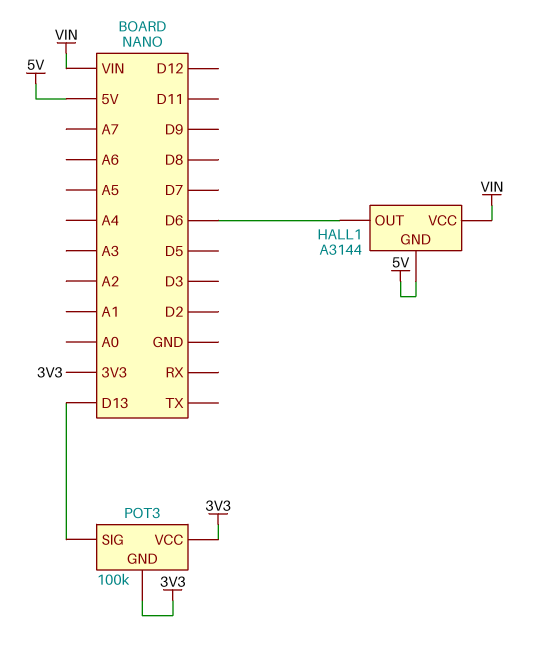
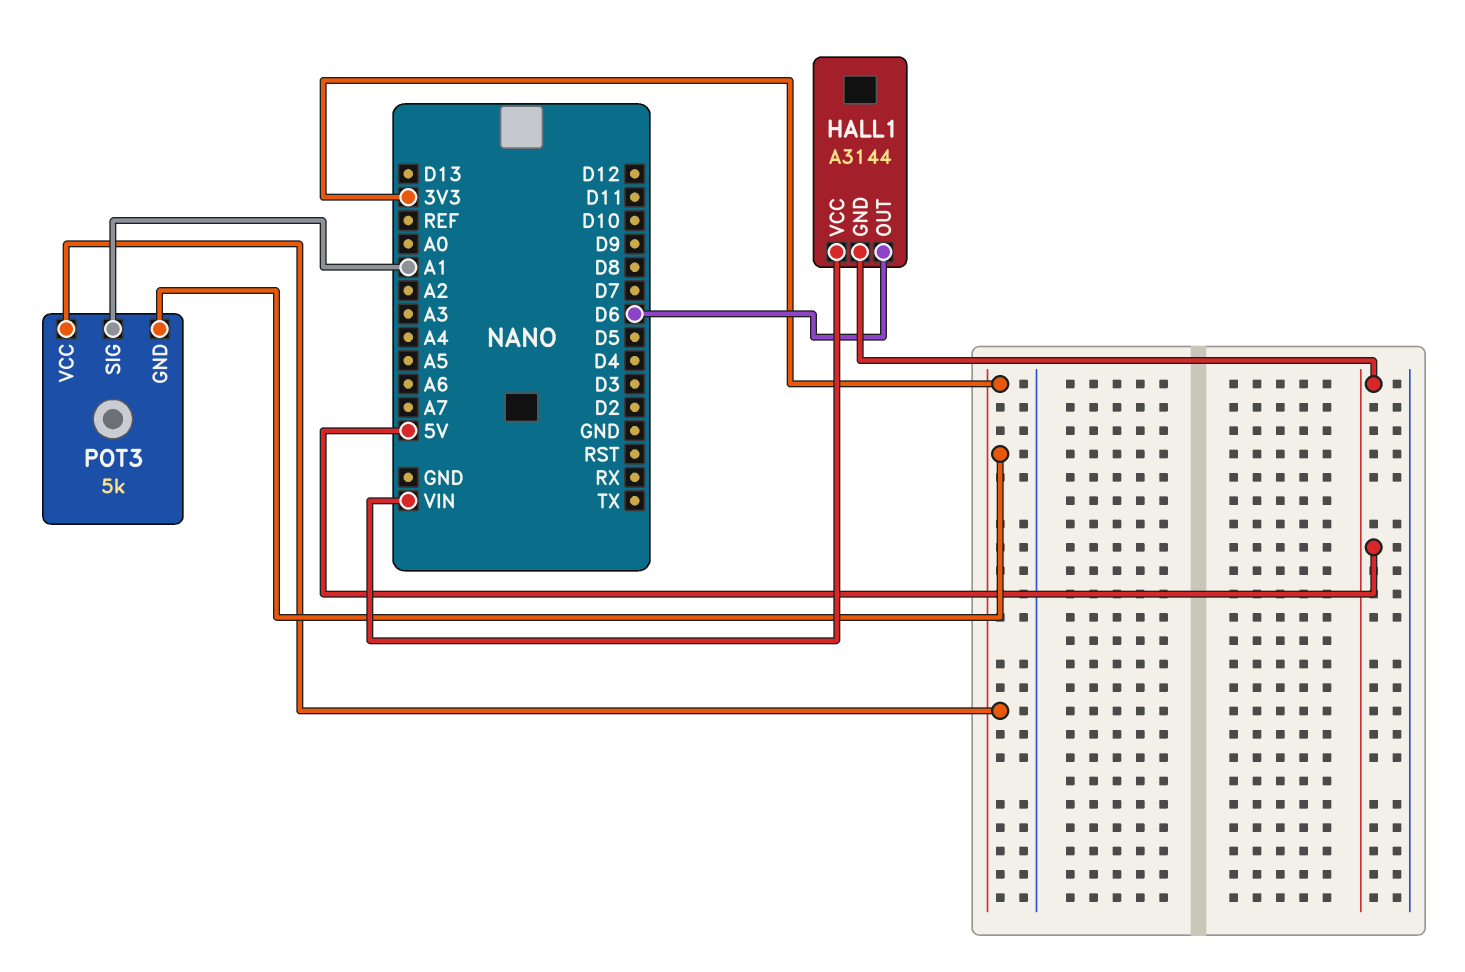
POT3: 100k -> 5k
POT3 pin SIG: D13 -> A1

